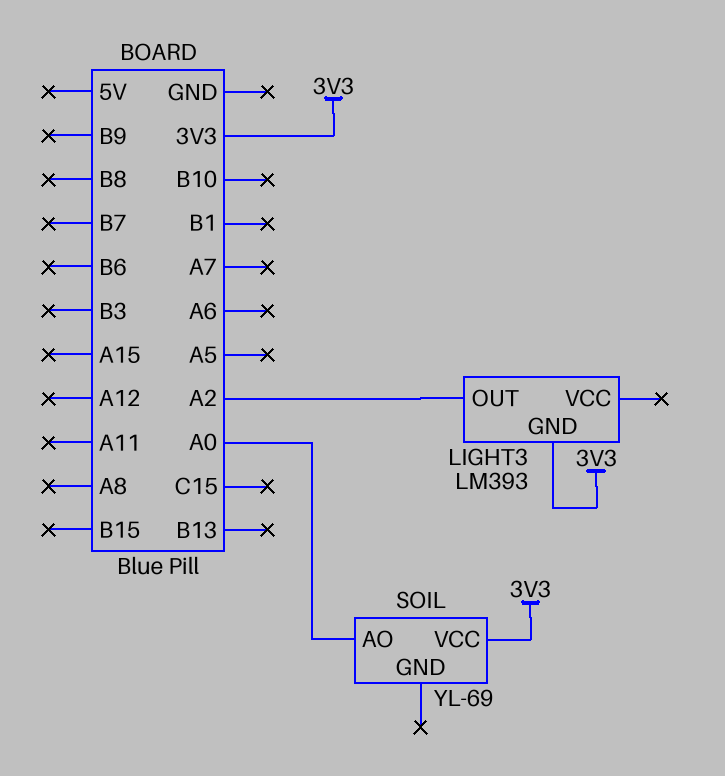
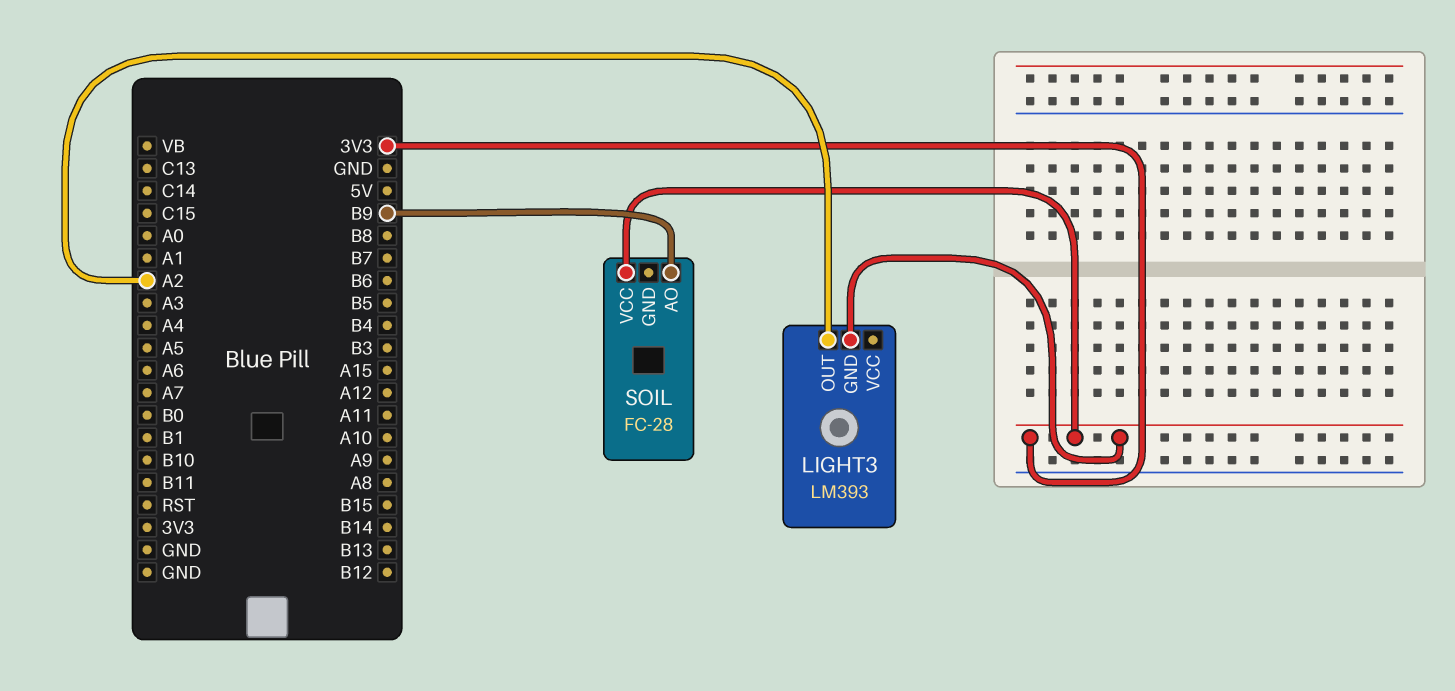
SOIL: YL-69 -> FC-28
SOIL pin AO: A0 -> B9

